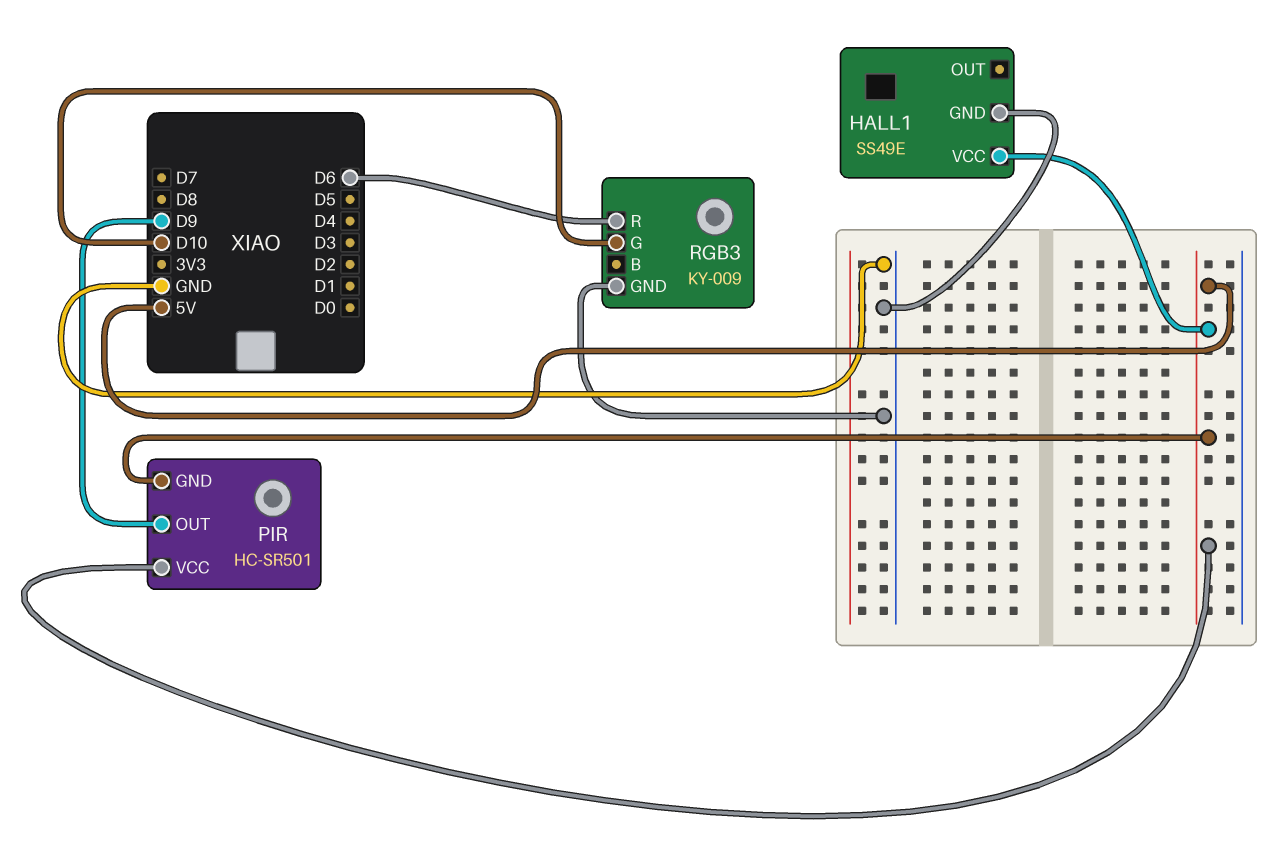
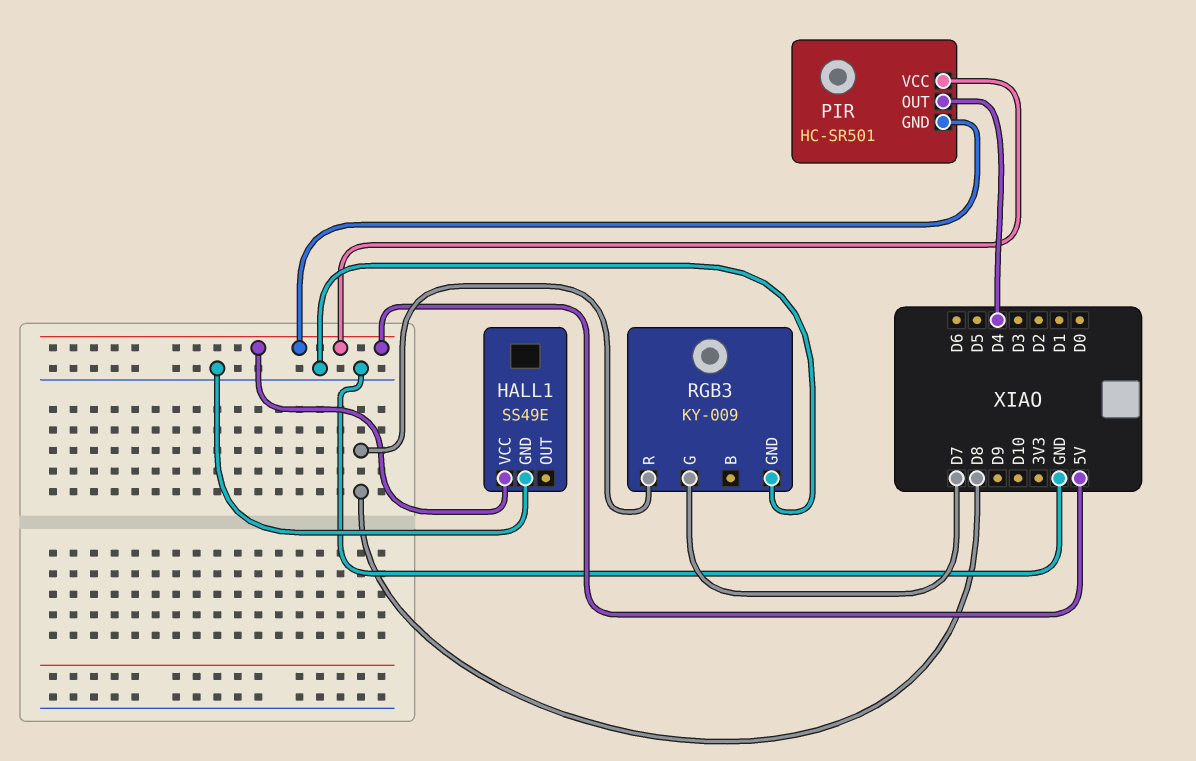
PIR pin OUT: D9 -> D4
RGB3 pin G: D10 -> D7
RGB3 pin R: D6 -> D8

